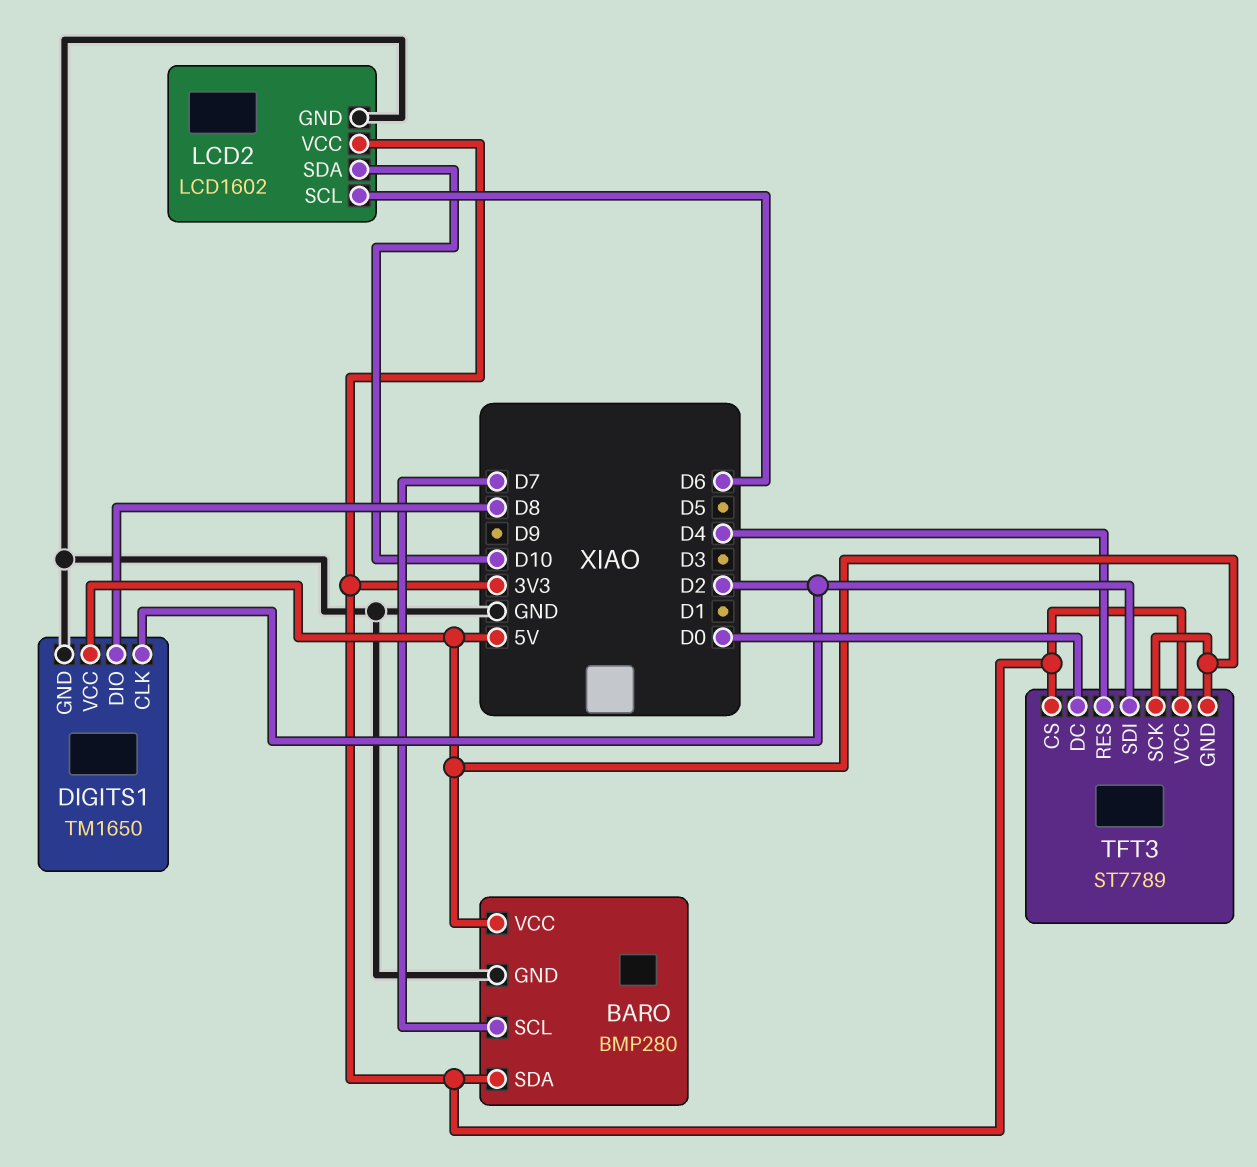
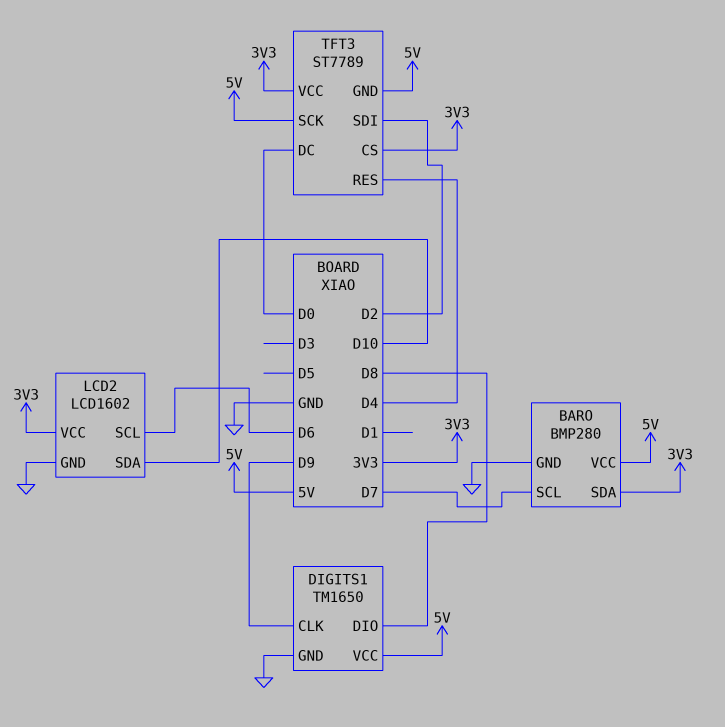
DIGITS1 pin CLK: D2 -> D9

